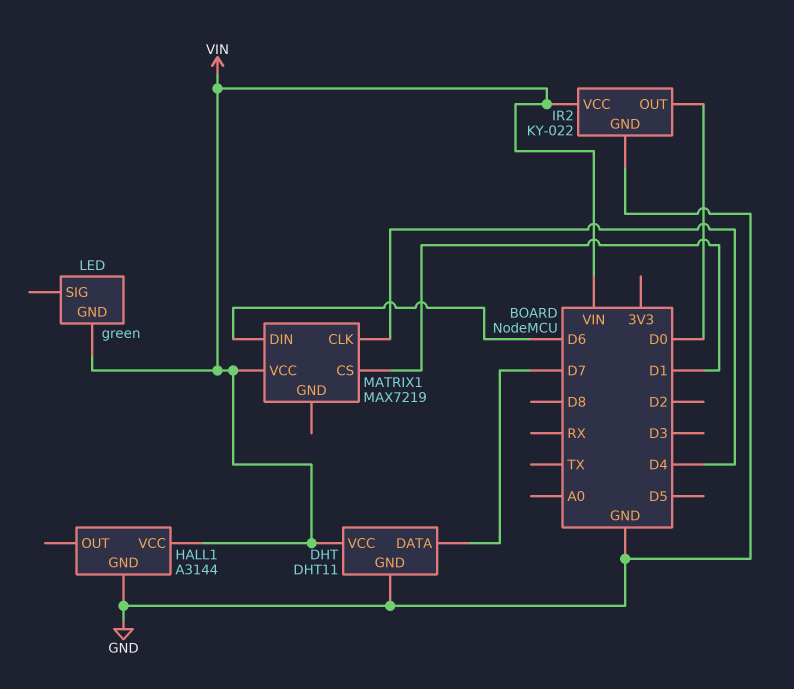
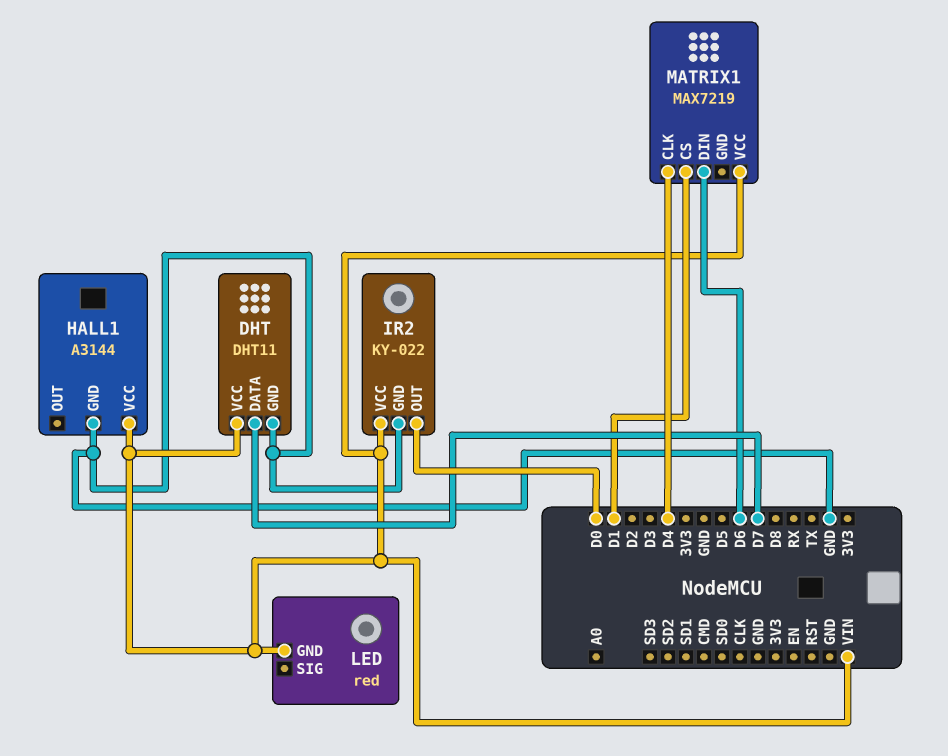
LED: green -> red

